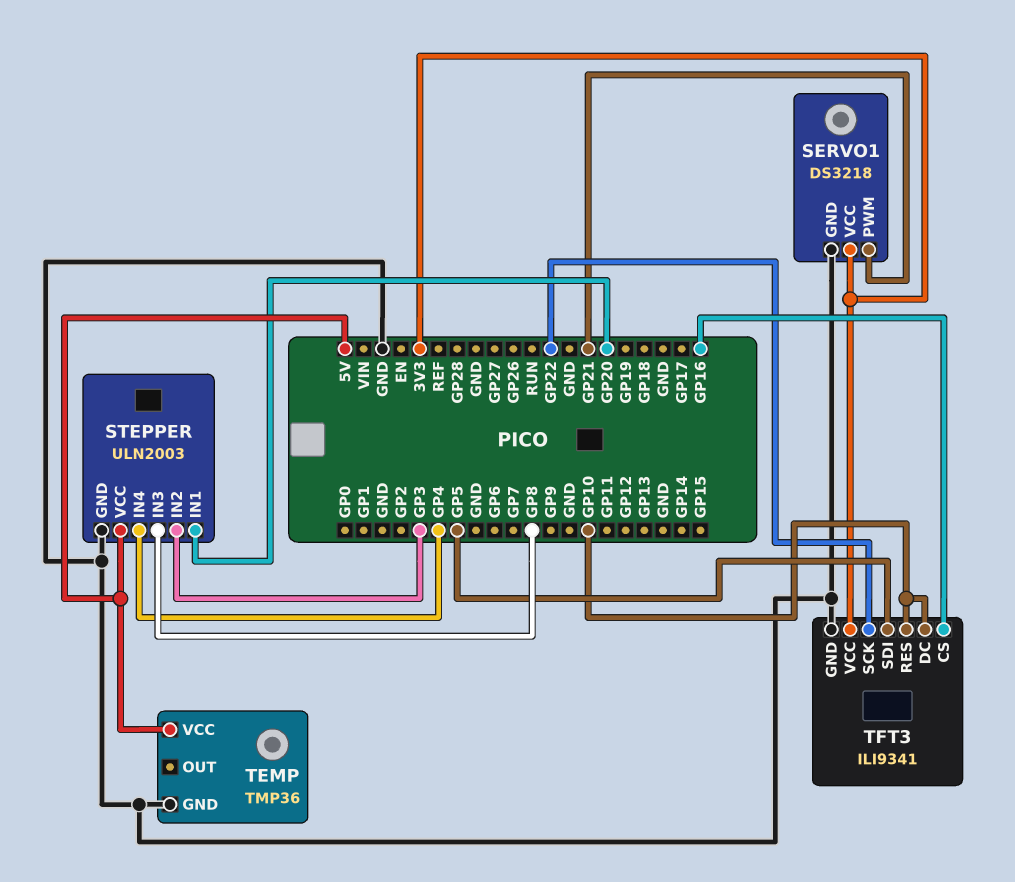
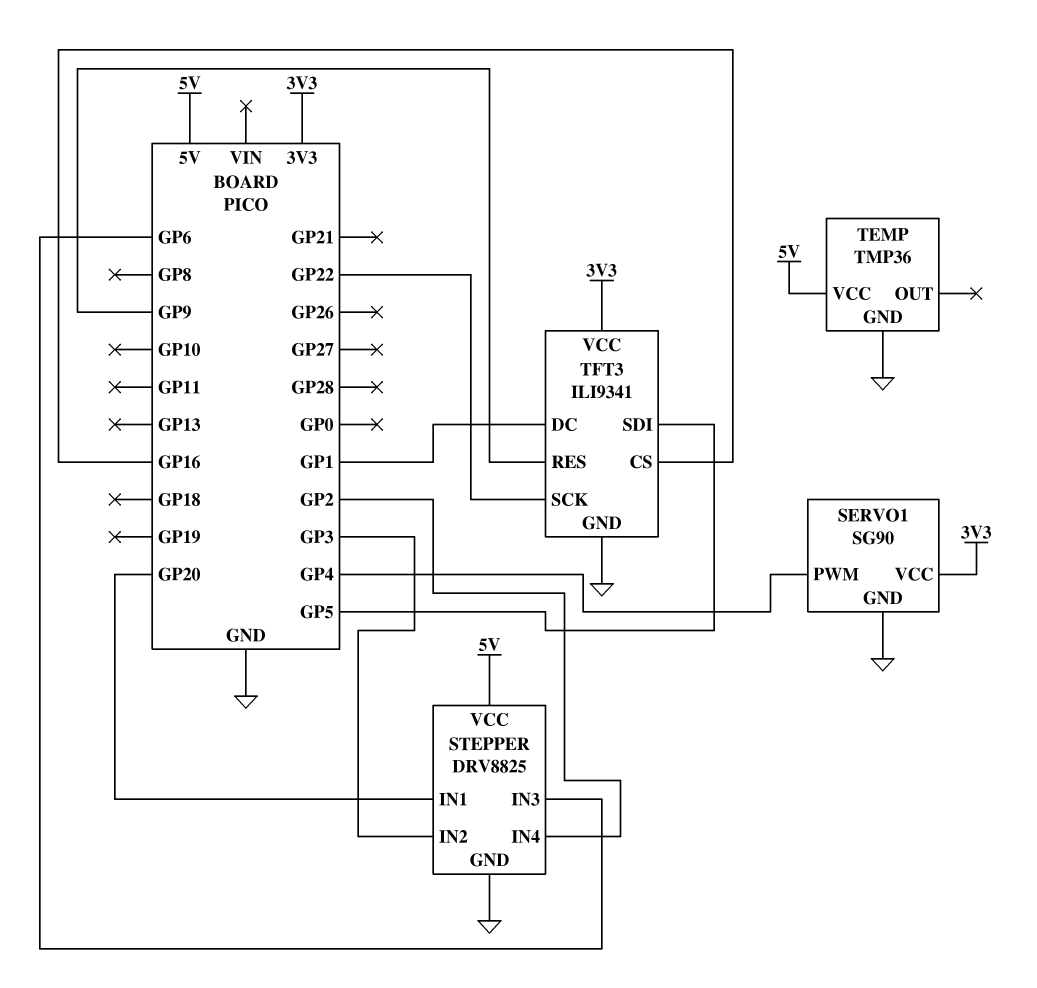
SERVO1: DS3218 -> SG90
SERVO1 pin PWM: GP21 -> GP4
STEPPER: ULN2003 -> DRV8825
STEPPER pin IN3: GP8 -> GP6
STEPPER pin IN4: GP4 -> GP2
TFT3 pin DC: GP10 -> GP1
TFT3 pin RES: GP10 -> GP9

